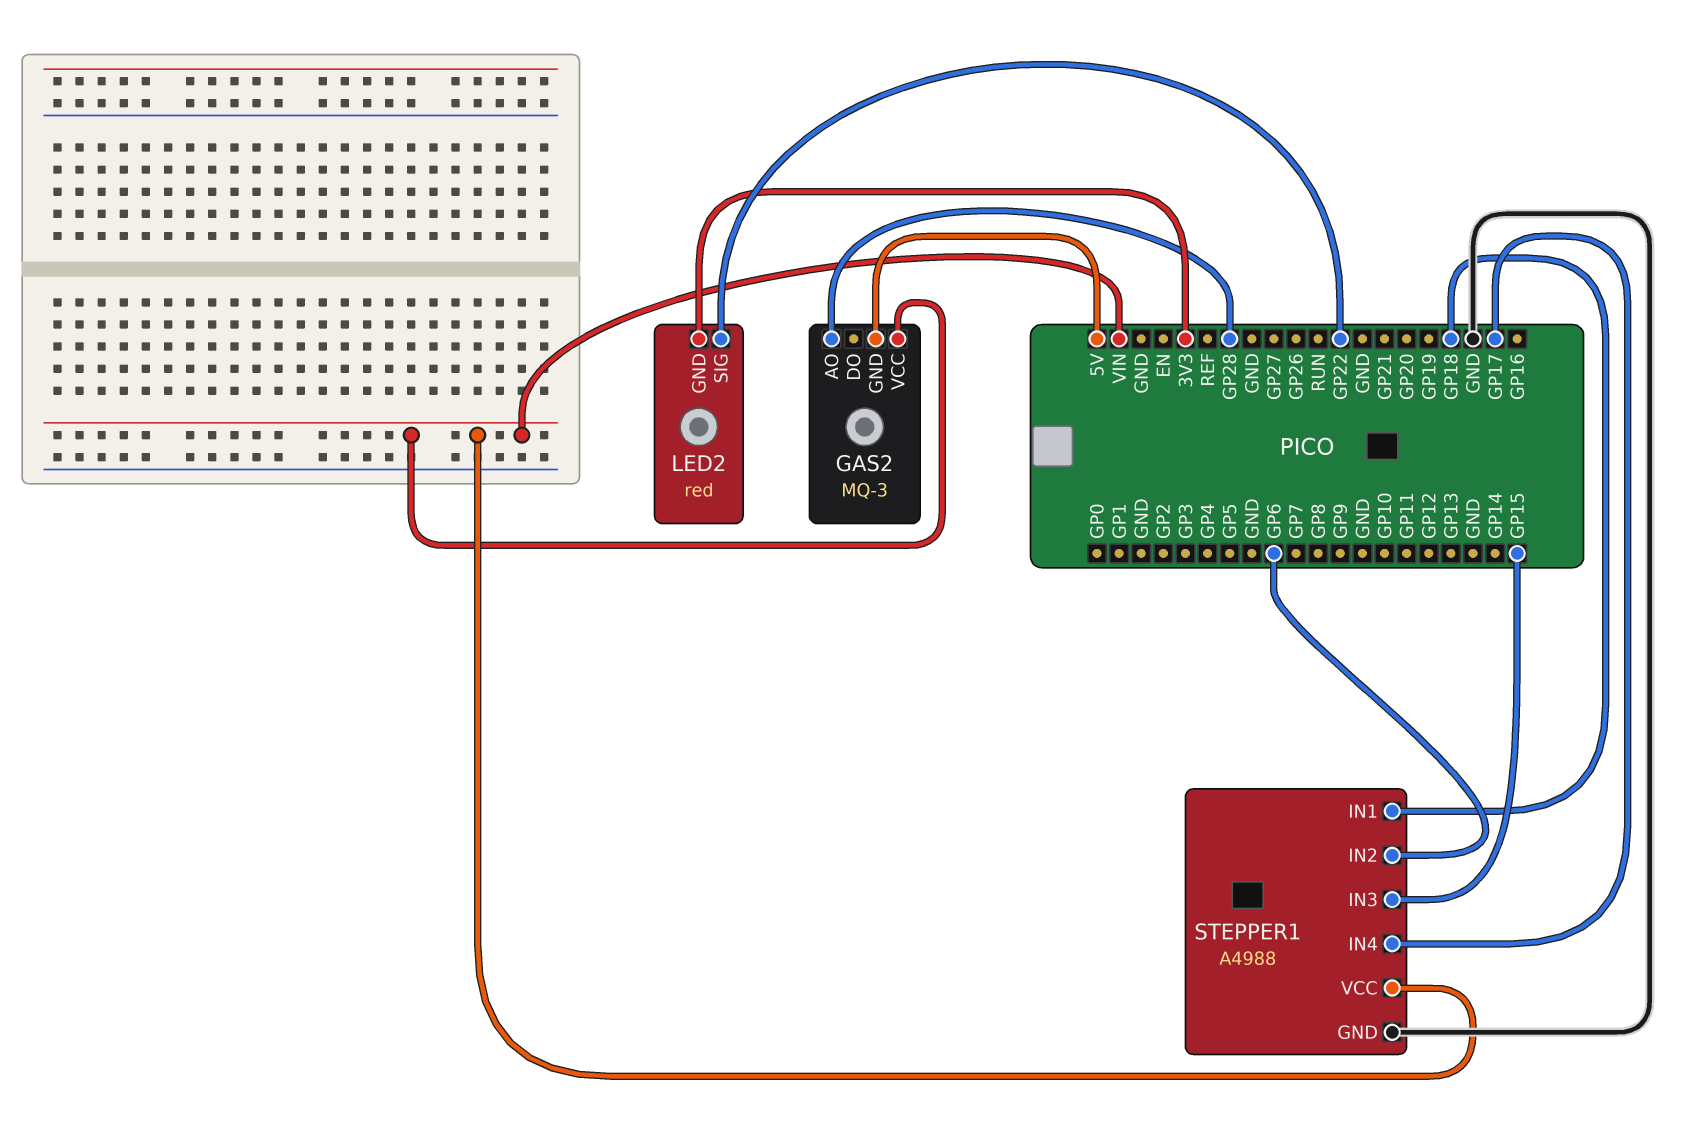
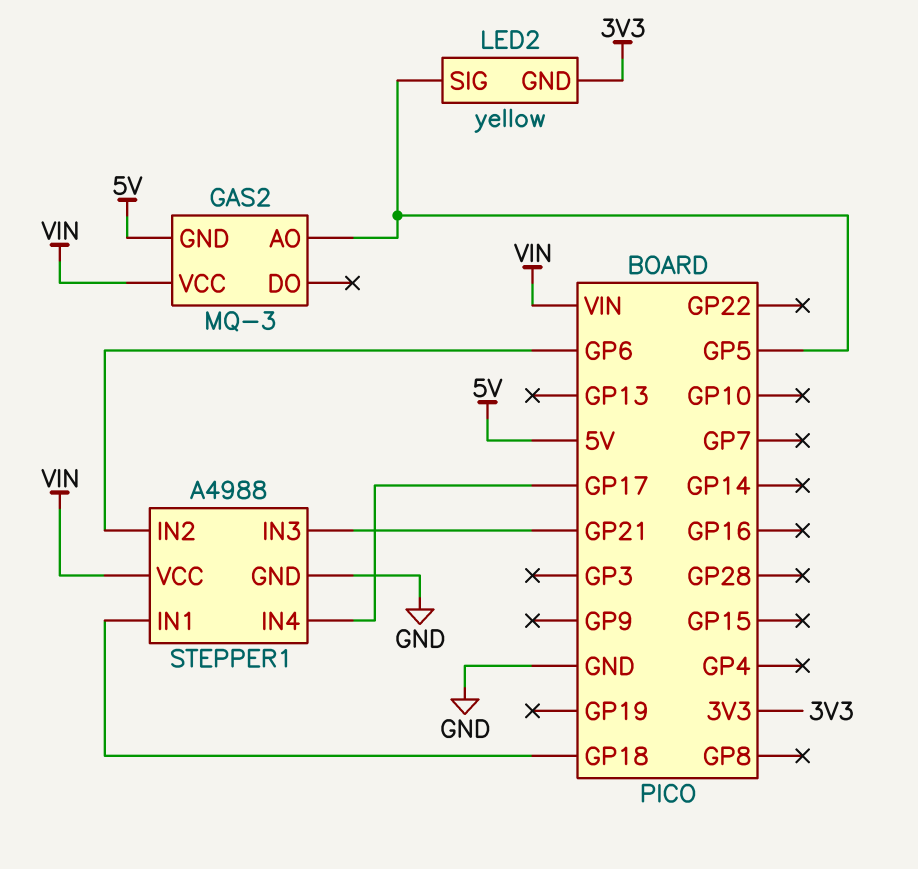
GAS2 pin AO: GP28 -> GP5
LED2: red -> yellow
LED2 pin SIG: GP22 -> GP5
STEPPER1 pin IN3: GP15 -> GP21

